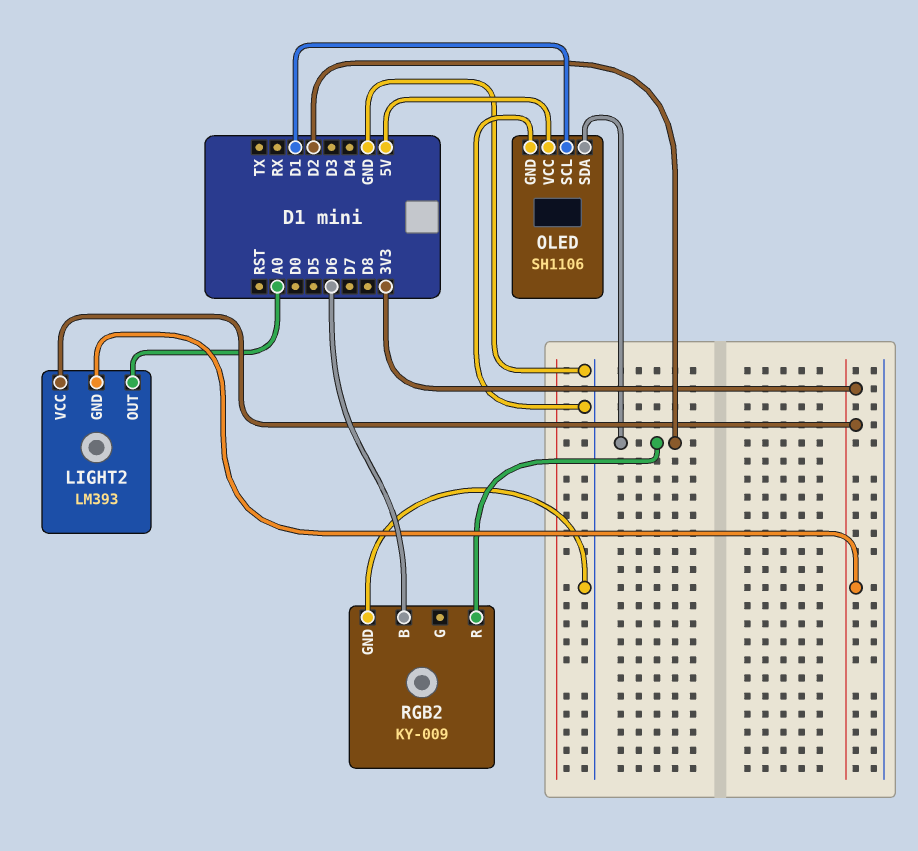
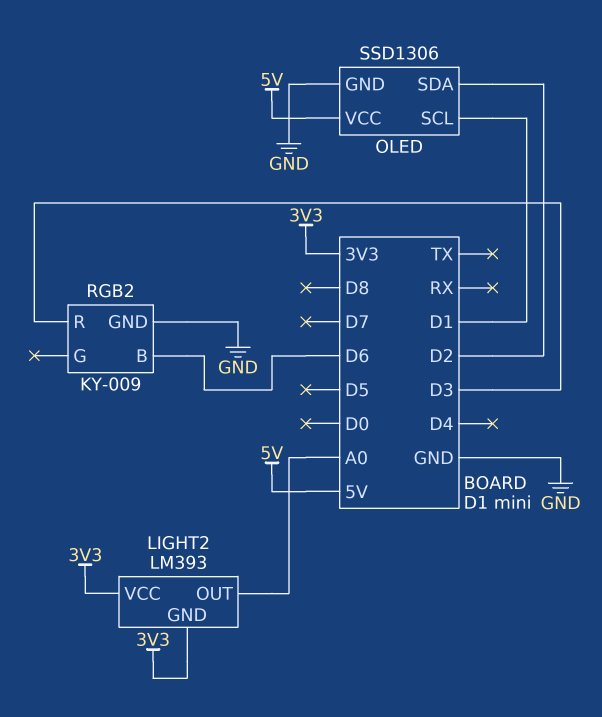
OLED: SH1106 -> SSD1306
RGB2 pin R: D2 -> D3

